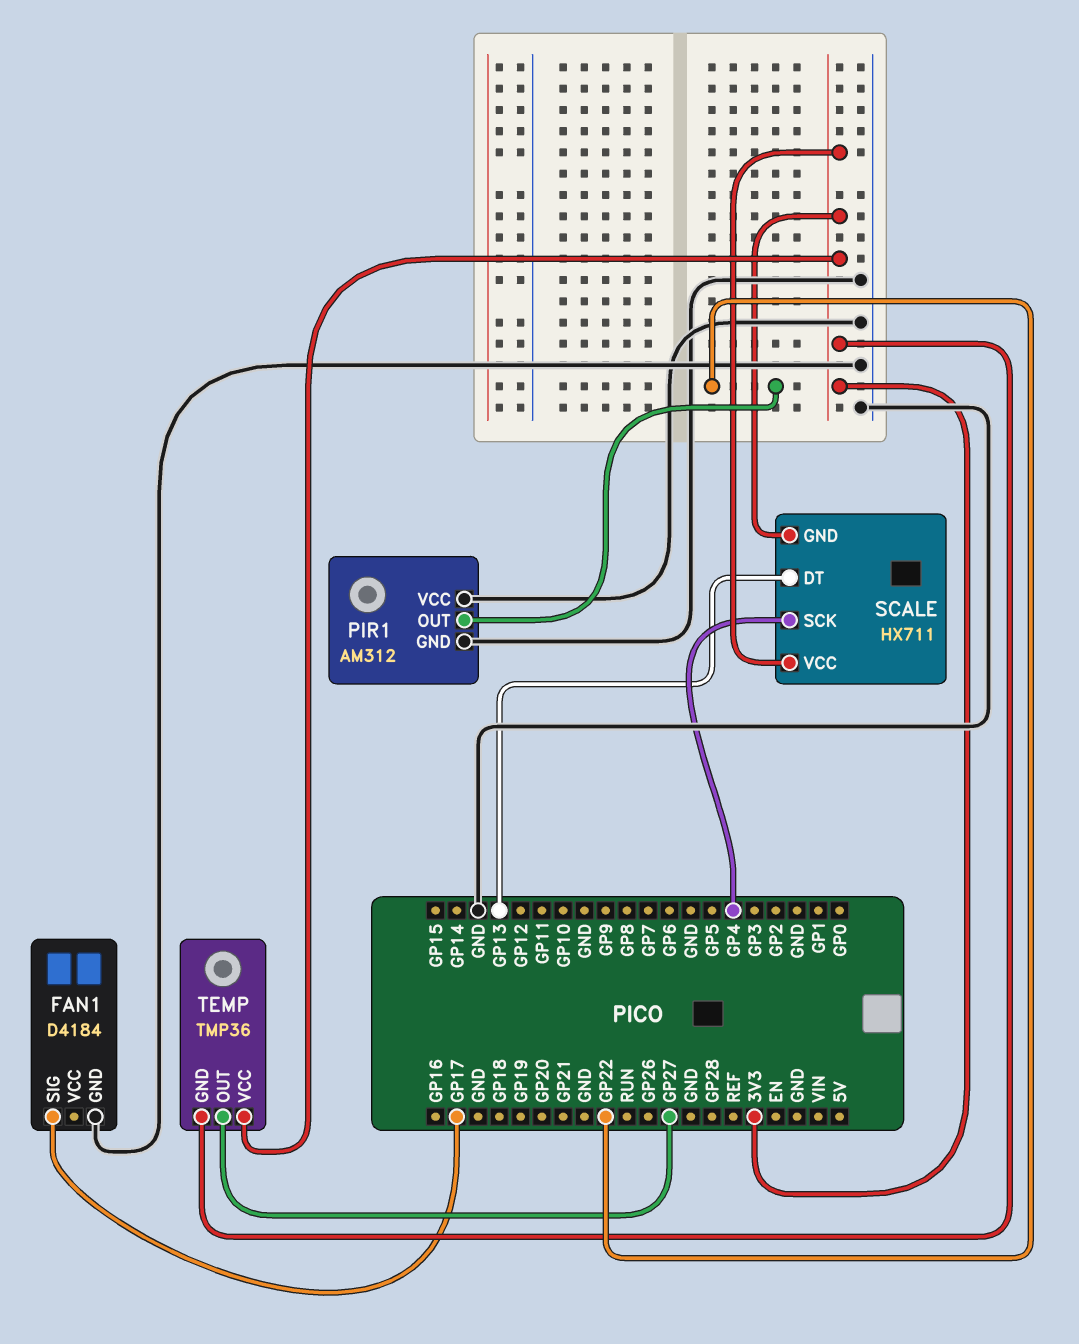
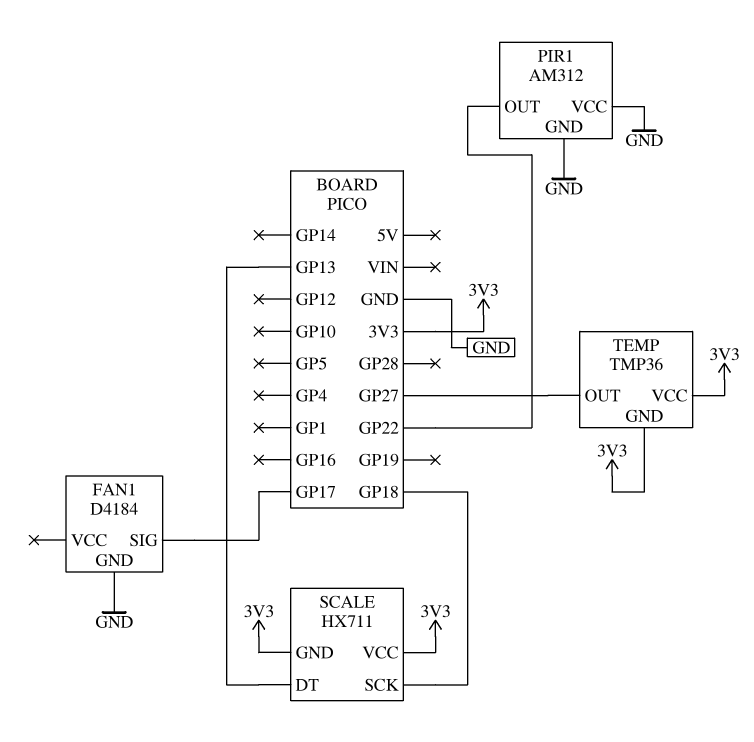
SCALE pin SCK: GP4 -> GP18

